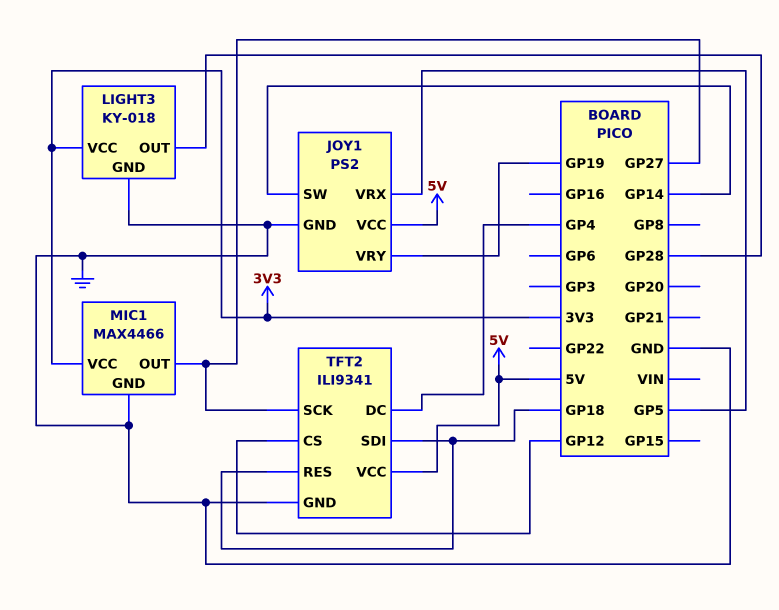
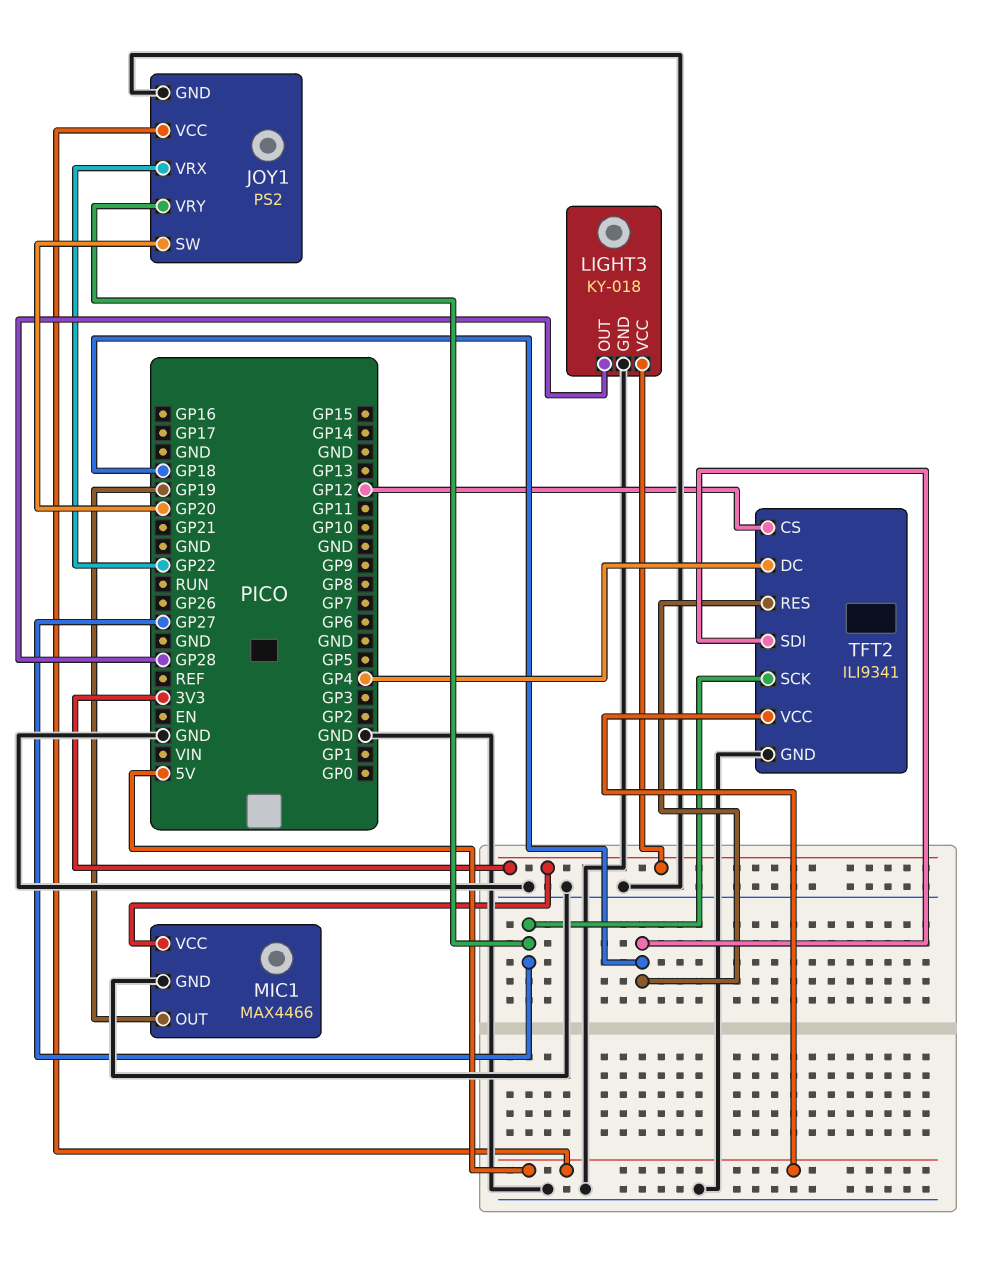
JOY1 pin SW: GP14 -> GP20
JOY1 pin VRX: GP5 -> GP22
JOY1 pin VRY: GP19 -> GP27
MIC1 pin OUT: GP27 -> GP19

